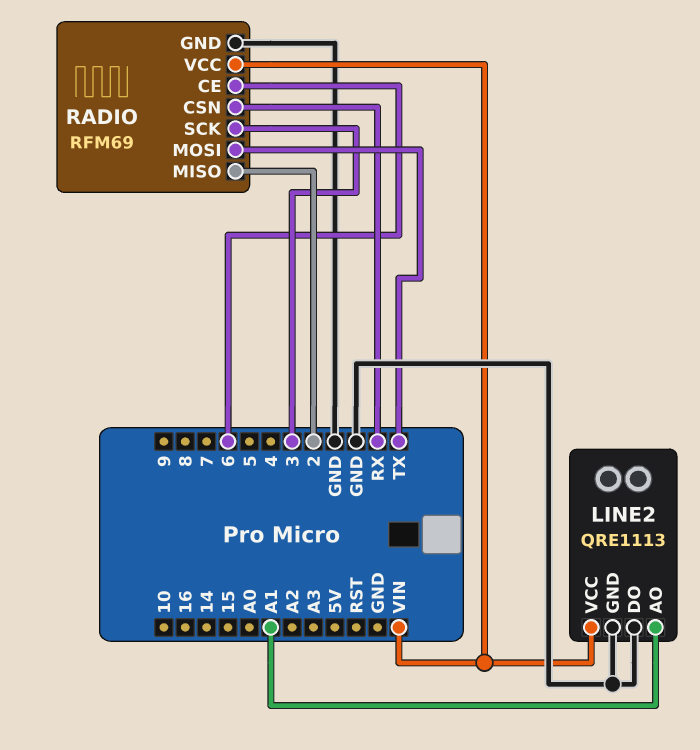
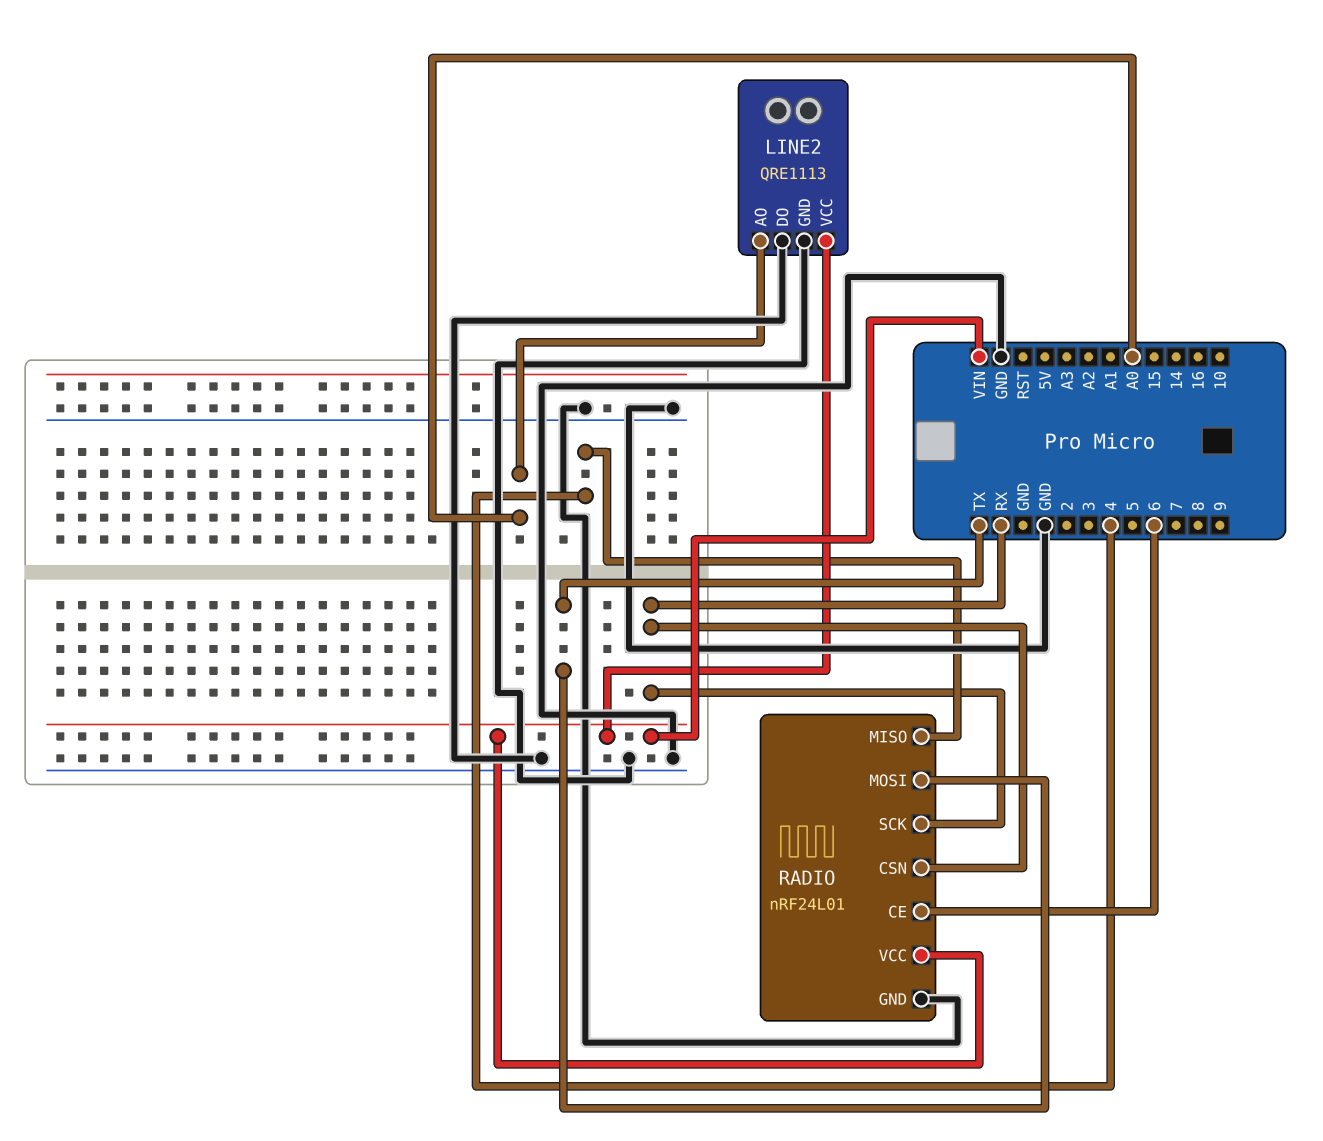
LINE2 pin AO: A1 -> A0
RADIO: RFM69 -> nRF24L01
RADIO pin MISO: 2 -> 4
RADIO pin SCK: 3 -> RX

